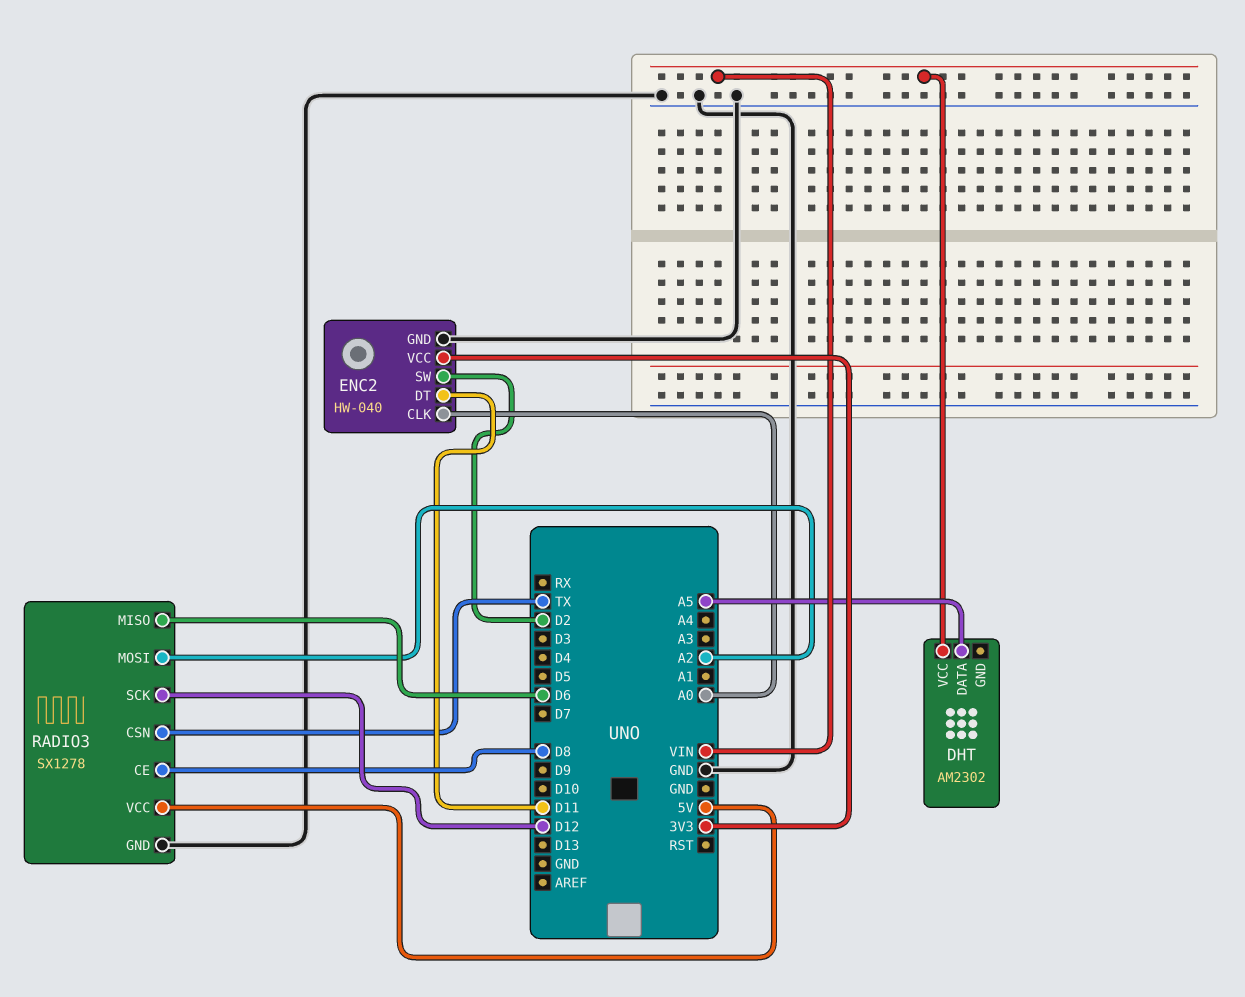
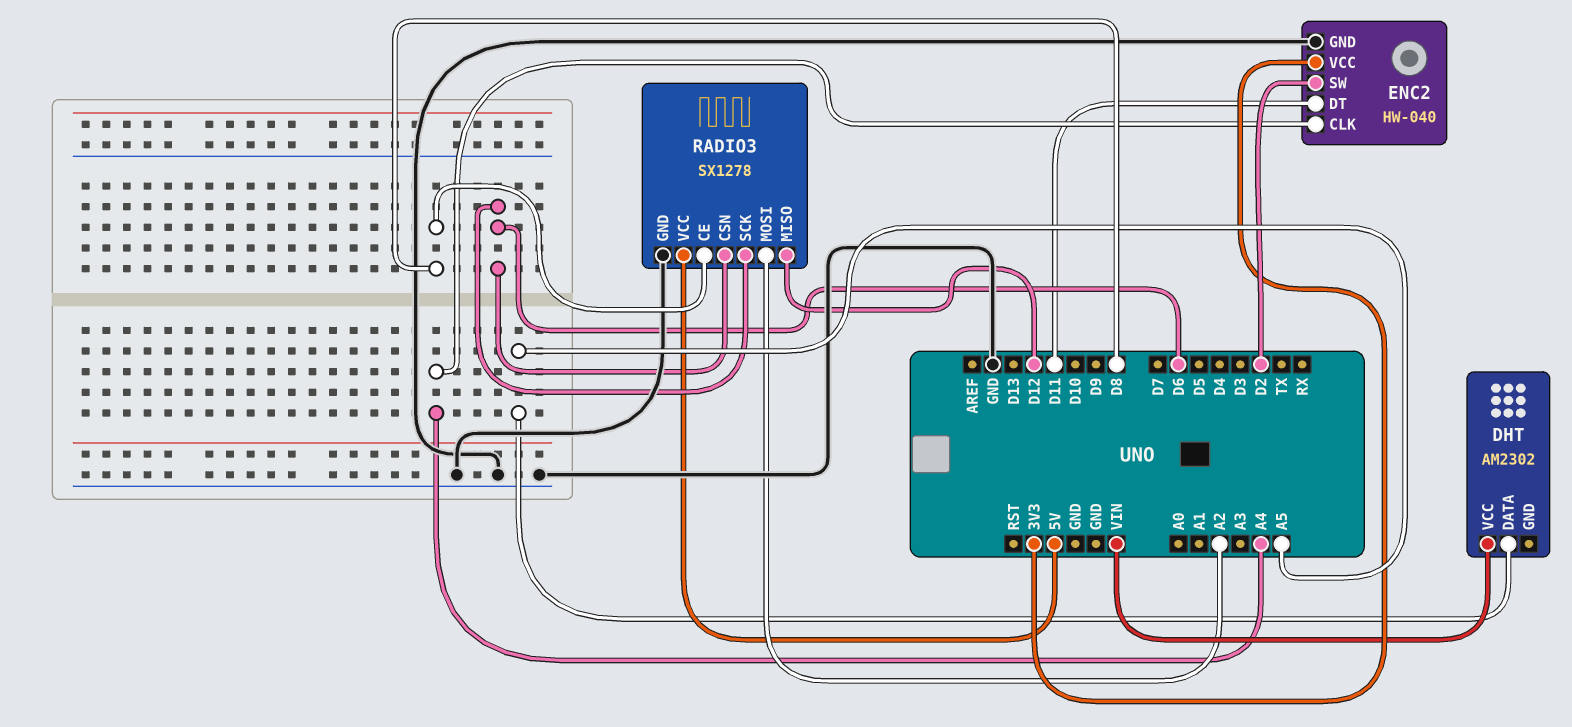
ENC2 pin CLK: A0 -> A4
RADIO3 pin CSN: TX -> D6
RADIO3 pin MISO: D6 -> D12
RADIO3 pin SCK: D12 -> D6

